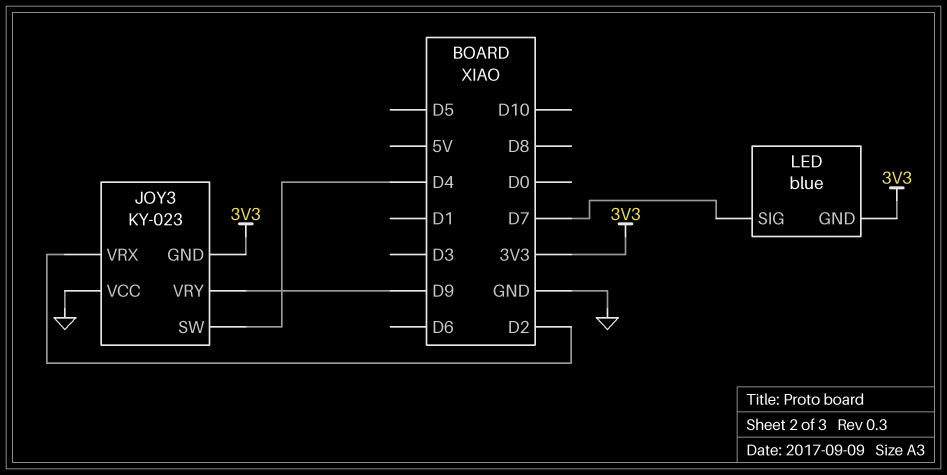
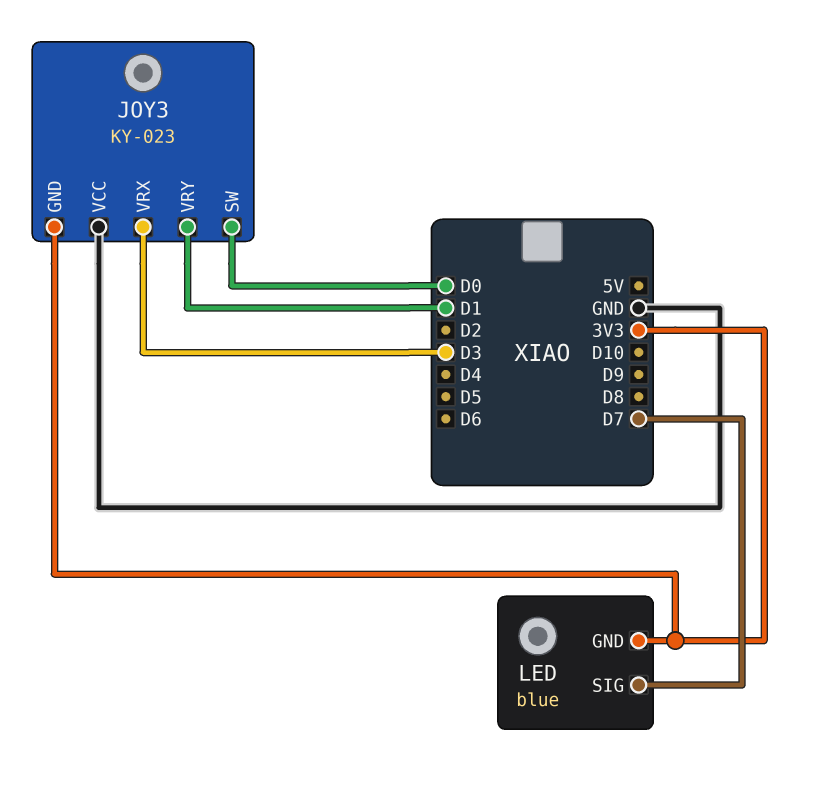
JOY3 pin SW: D4 -> D0
JOY3 pin VRX: D2 -> D3
JOY3 pin VRY: D9 -> D1

